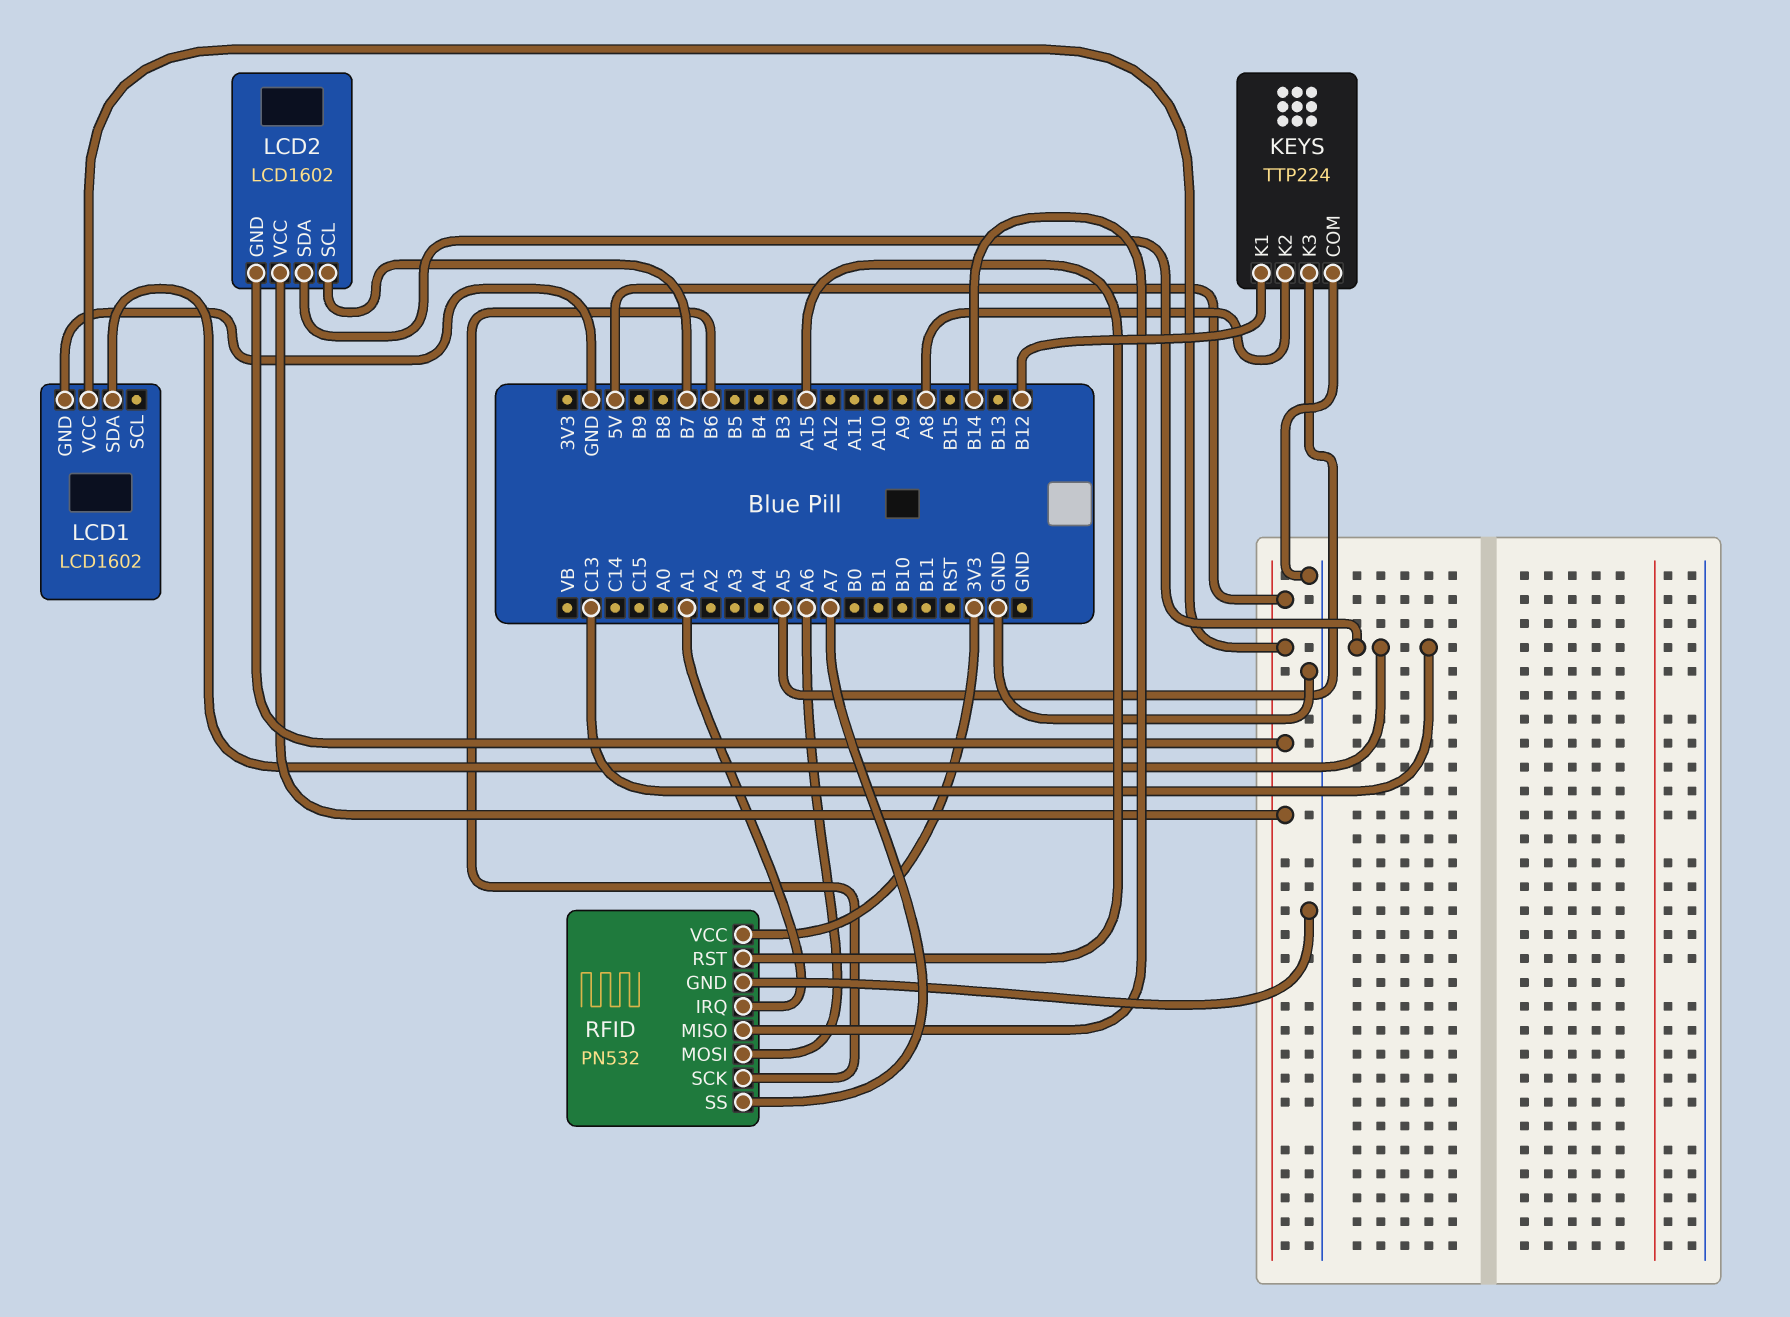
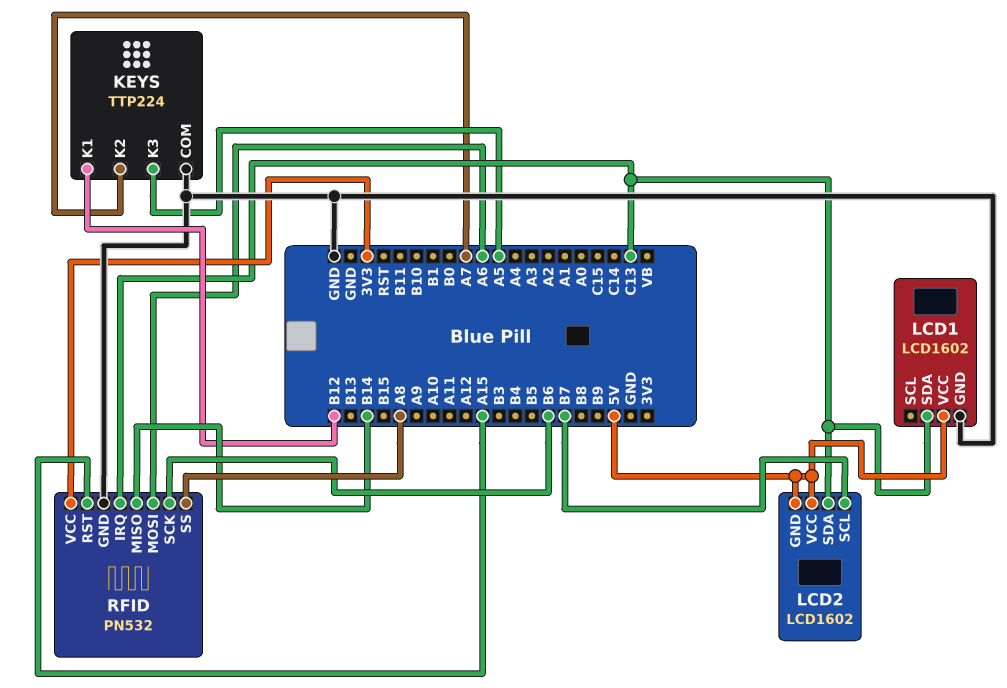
KEYS pin K2: A8 -> A7
RFID pin IRQ: A1 -> C13
RFID pin SS: A7 -> A8

